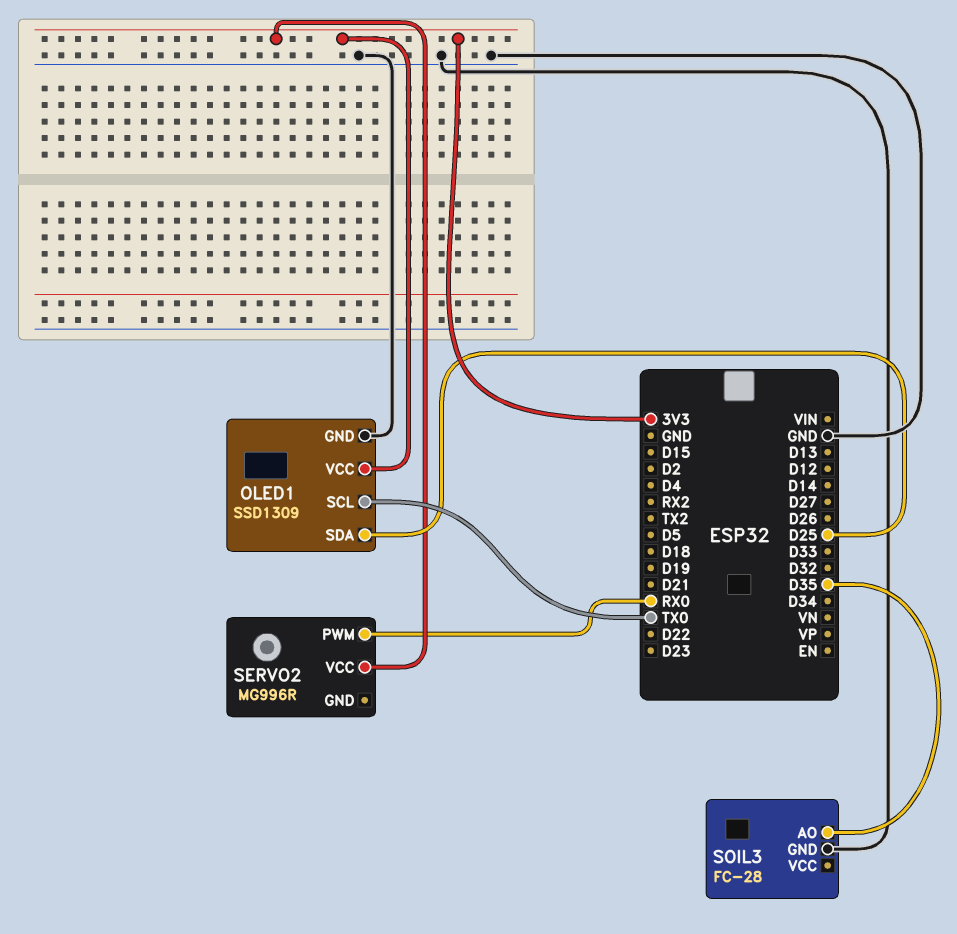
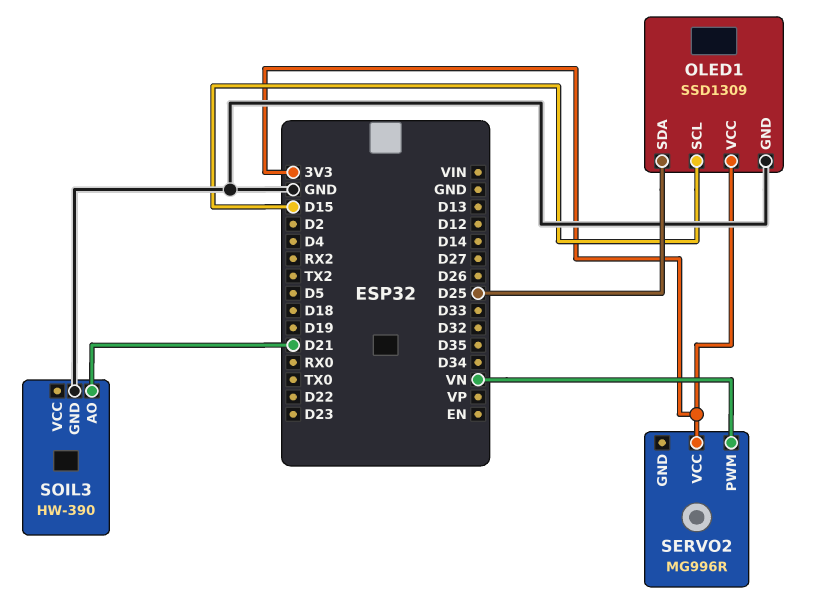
OLED1 pin SCL: TX0 -> D15
SERVO2 pin PWM: RX0 -> VN
SOIL3: FC-28 -> HW-390
SOIL3 pin AO: D35 -> D21

